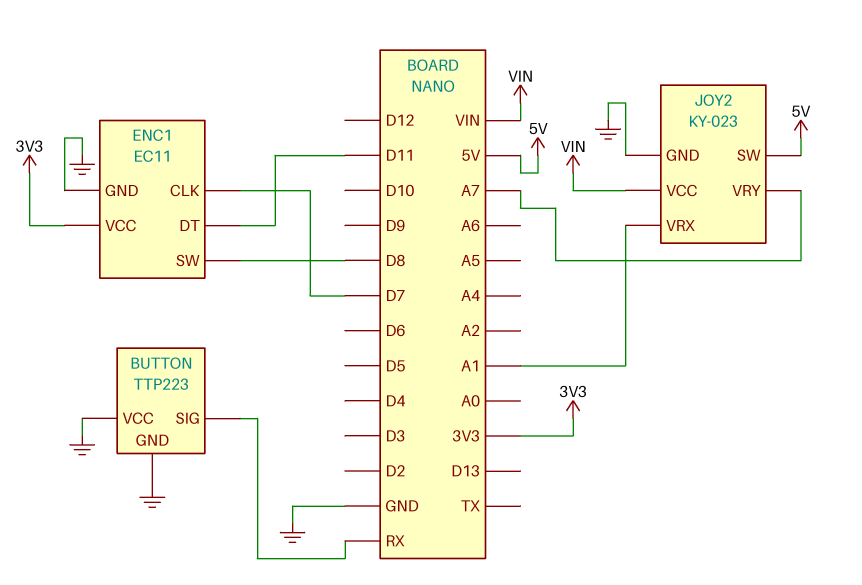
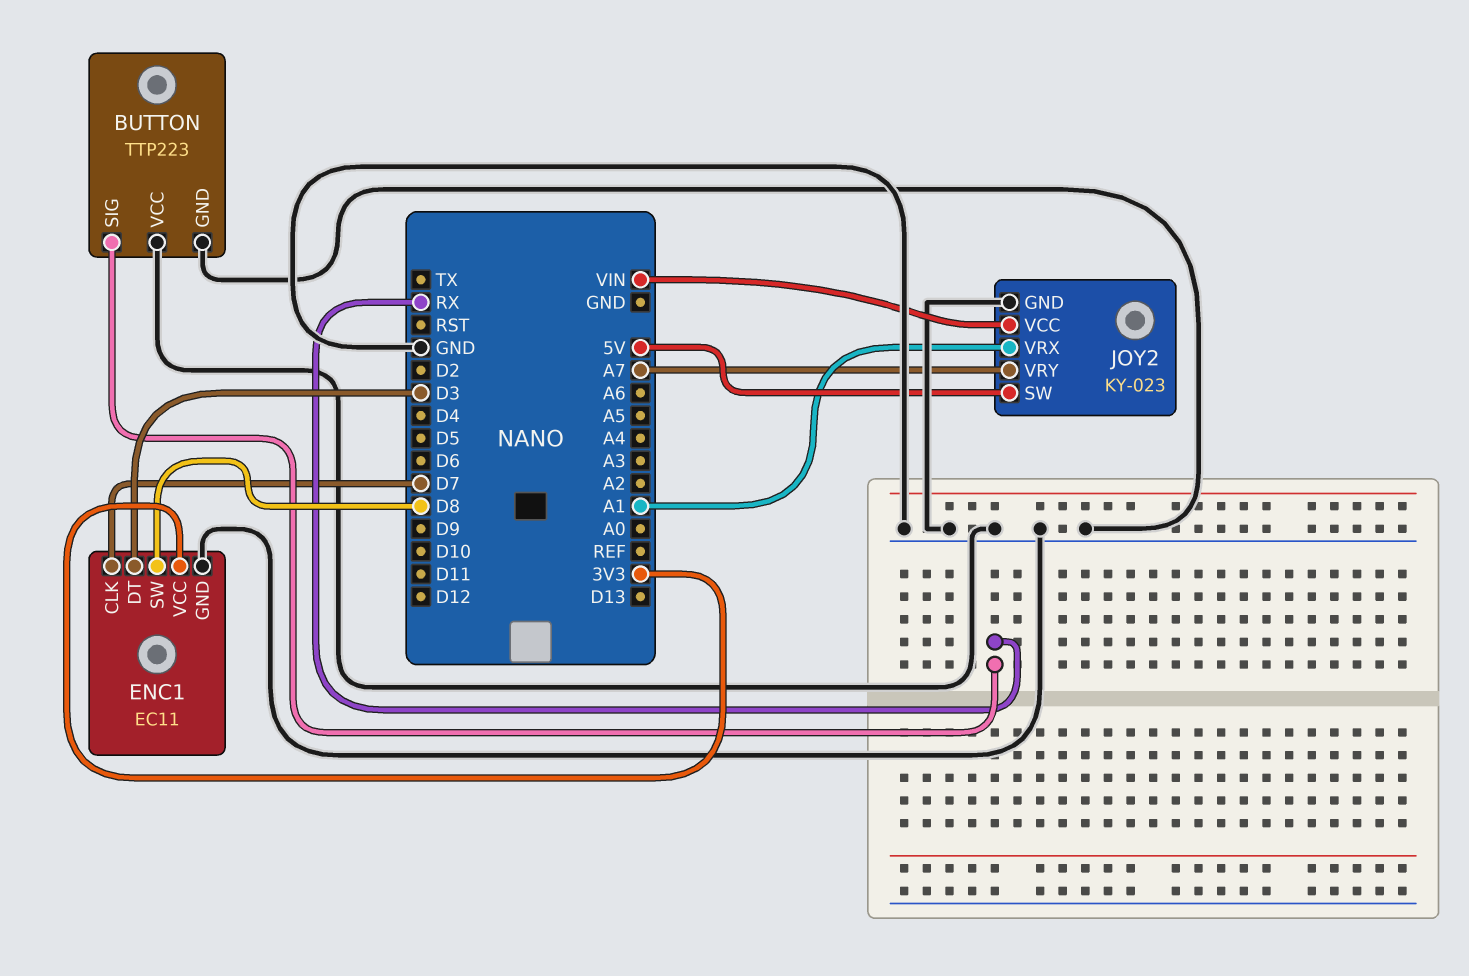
ENC1 pin DT: D11 -> D3

